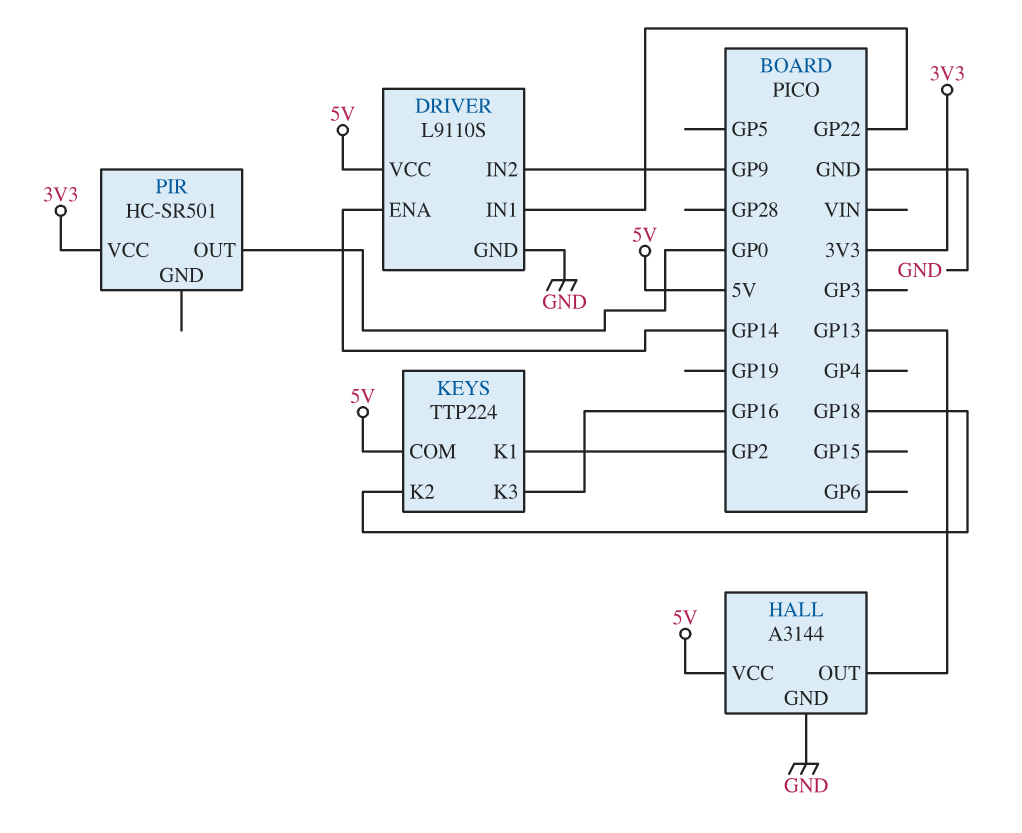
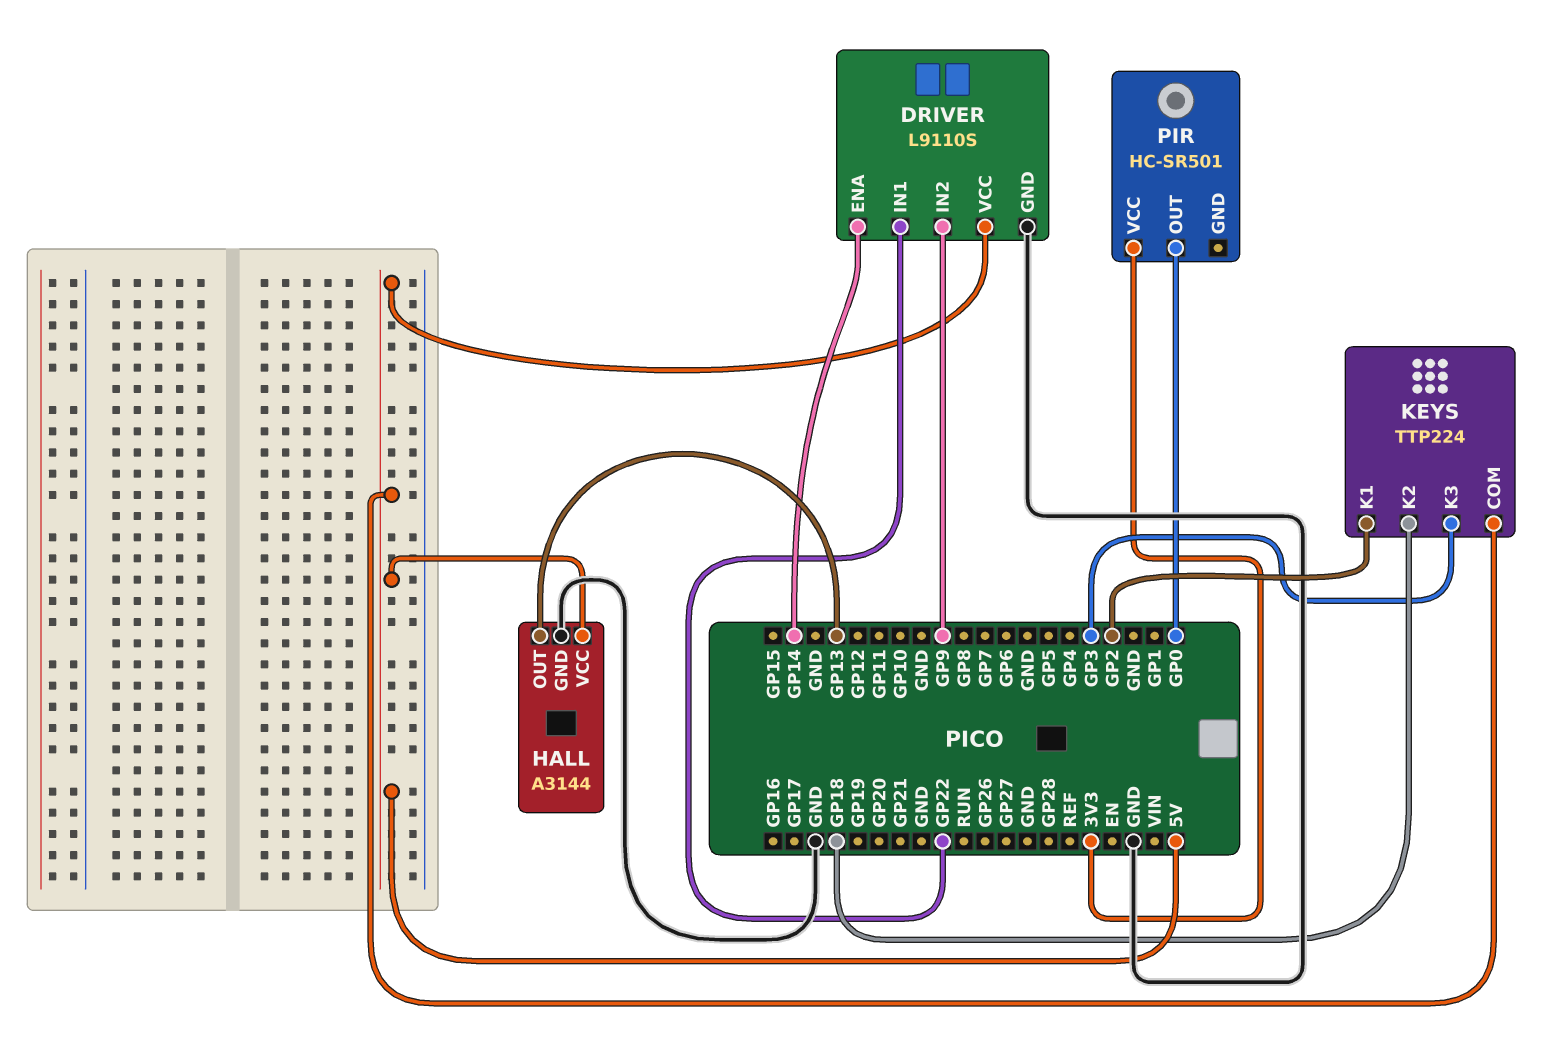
KEYS pin K3: GP16 -> GP3

